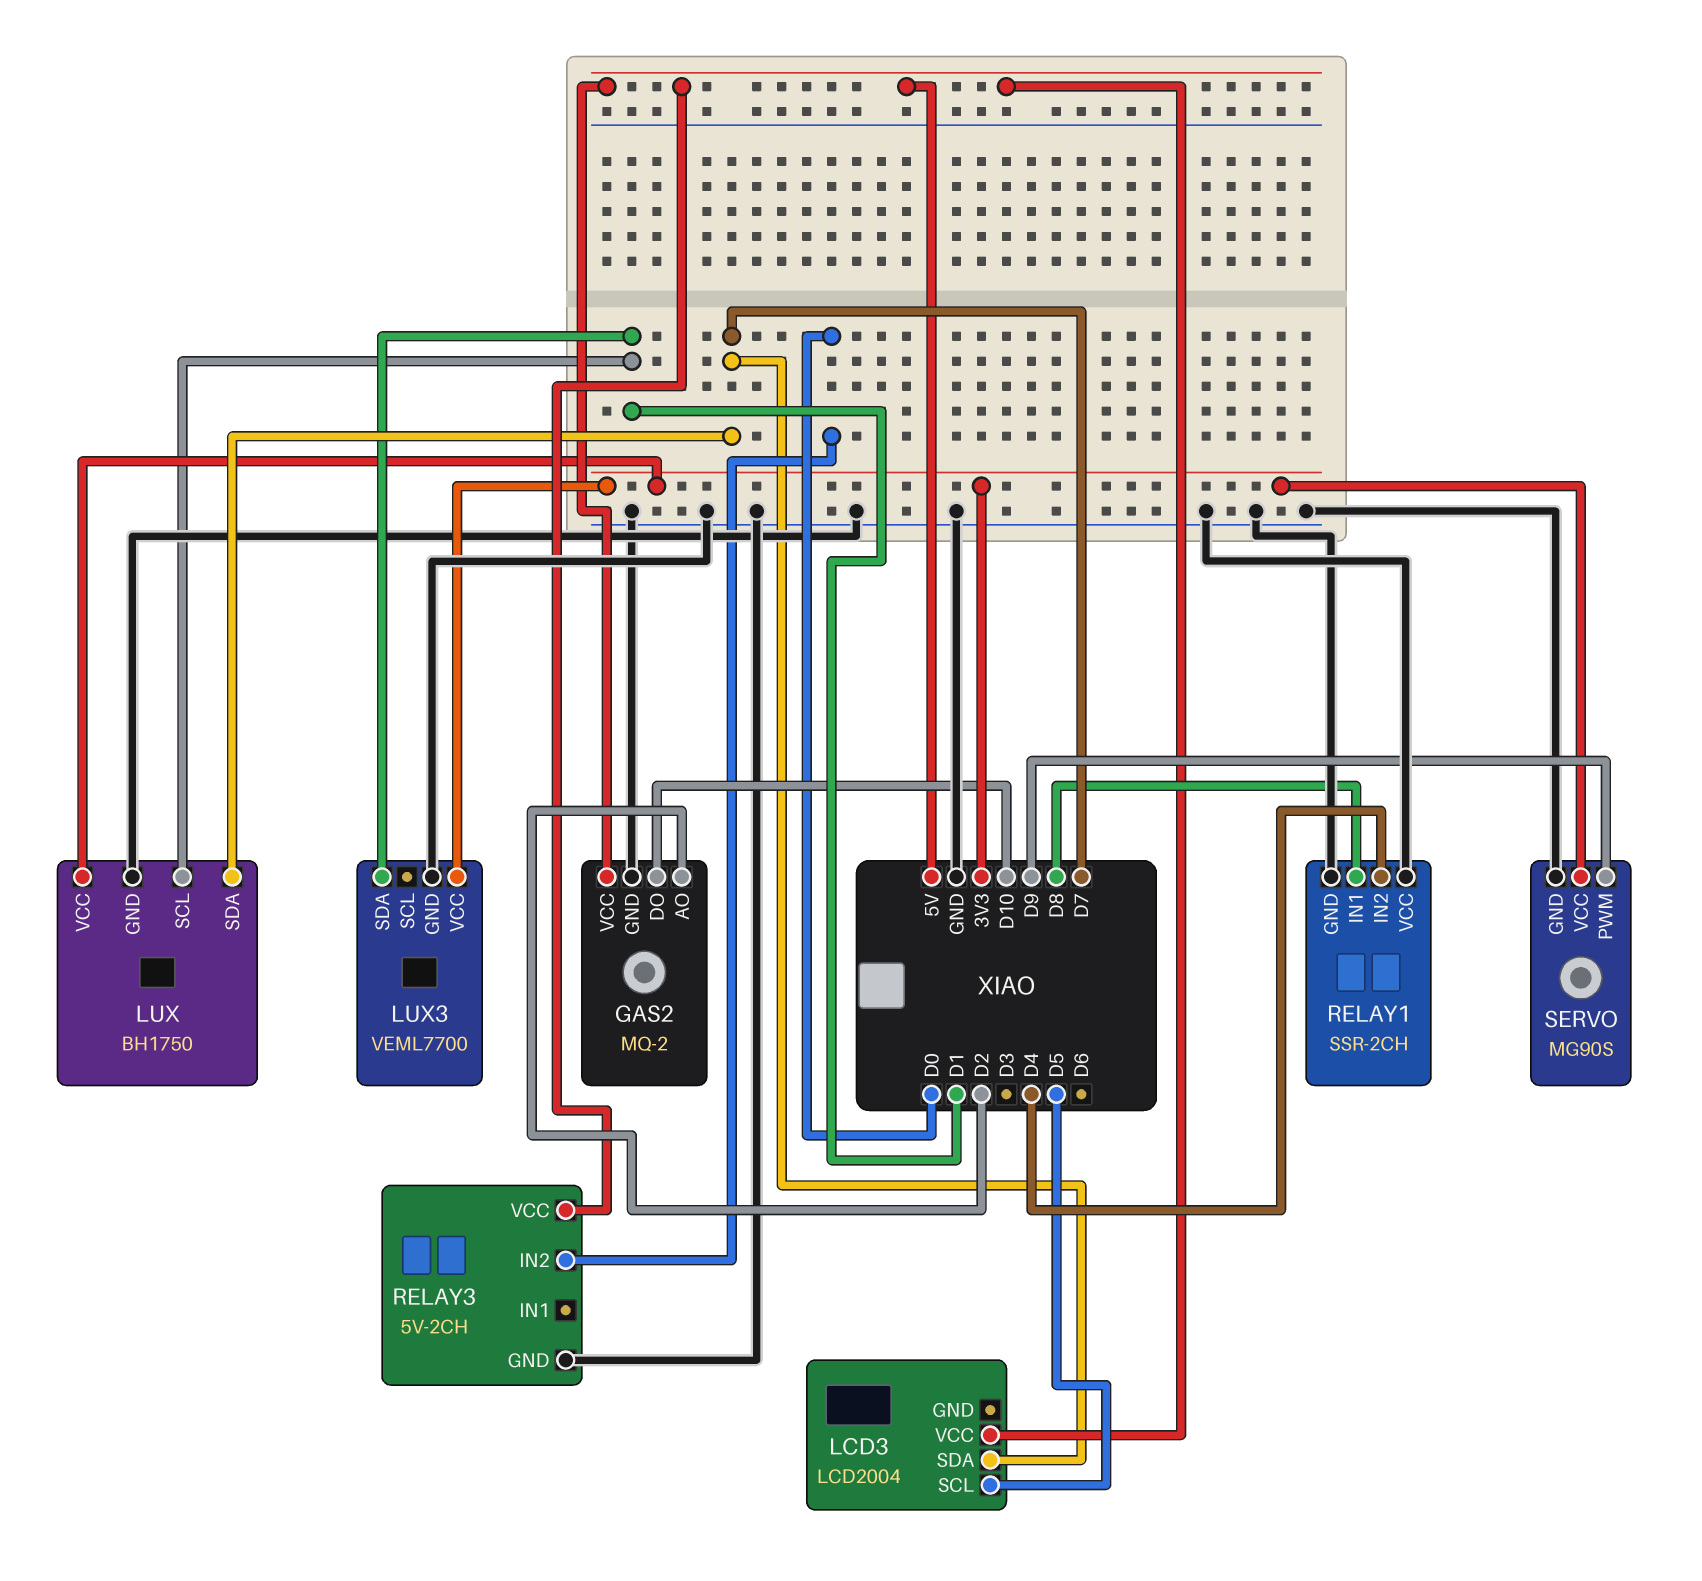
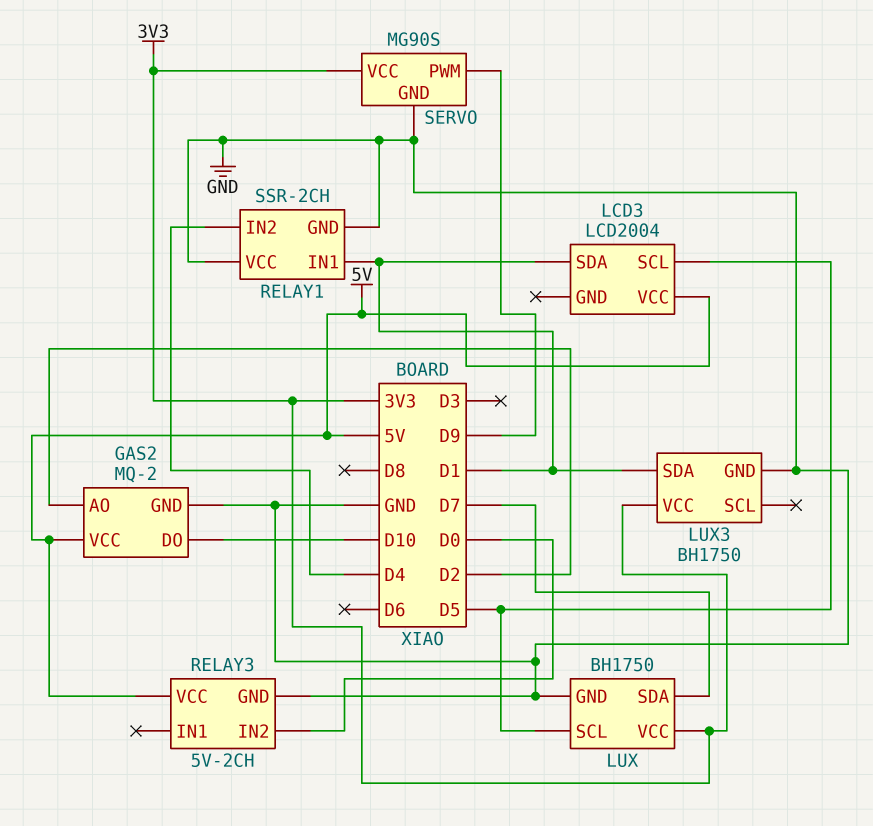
LCD3 pin SDA: D7 -> D1
LUX pin SCL: D1 -> D5
LUX3: VEML7700 -> BH1750
RELAY1 pin IN1: D8 -> D1

